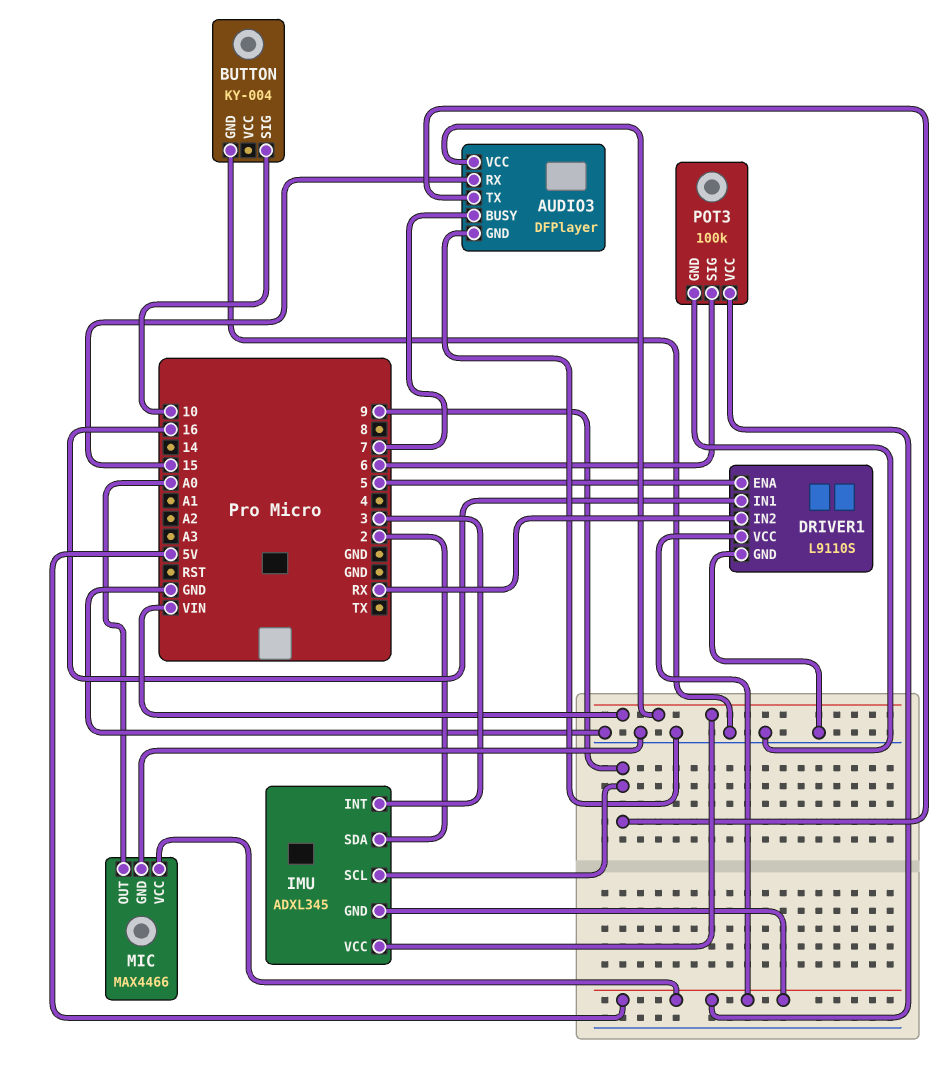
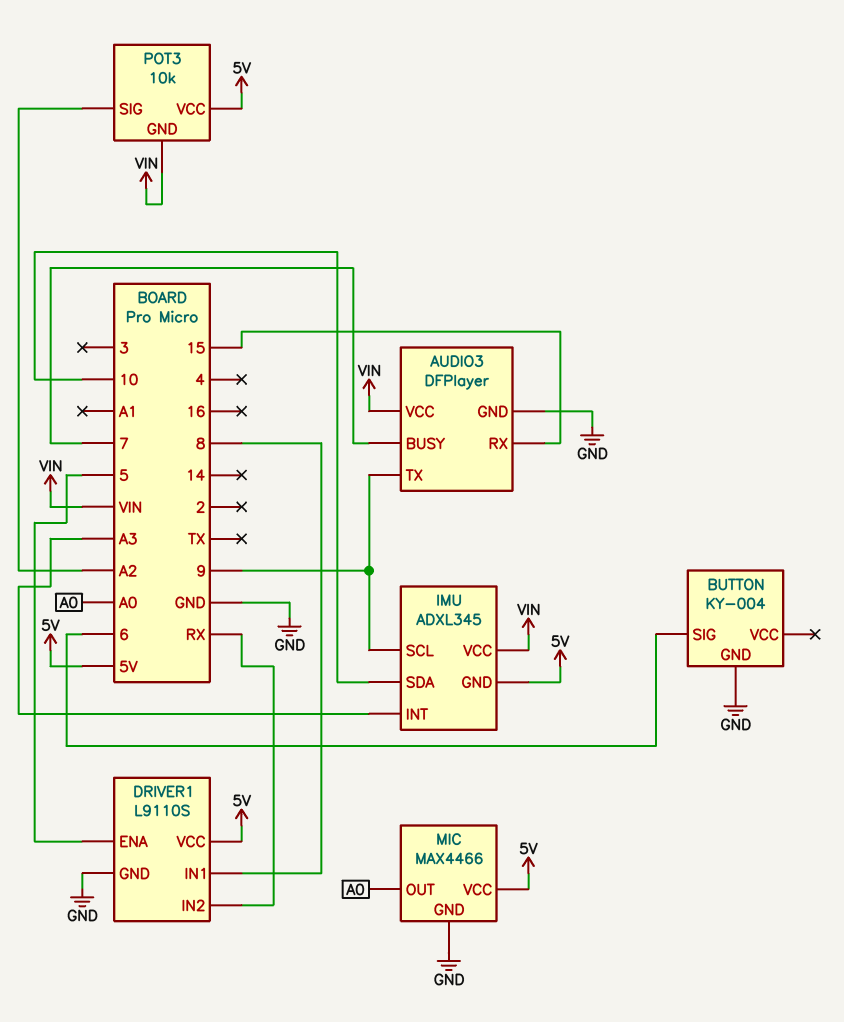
BUTTON pin SIG: 10 -> 6
DRIVER1 pin IN1: 16 -> 8
IMU pin INT: 3 -> A3
IMU pin SDA: 2 -> 10
POT3: 100k -> 10k
POT3 pin GND: GND -> VIN
POT3 pin SIG: 6 -> A2

